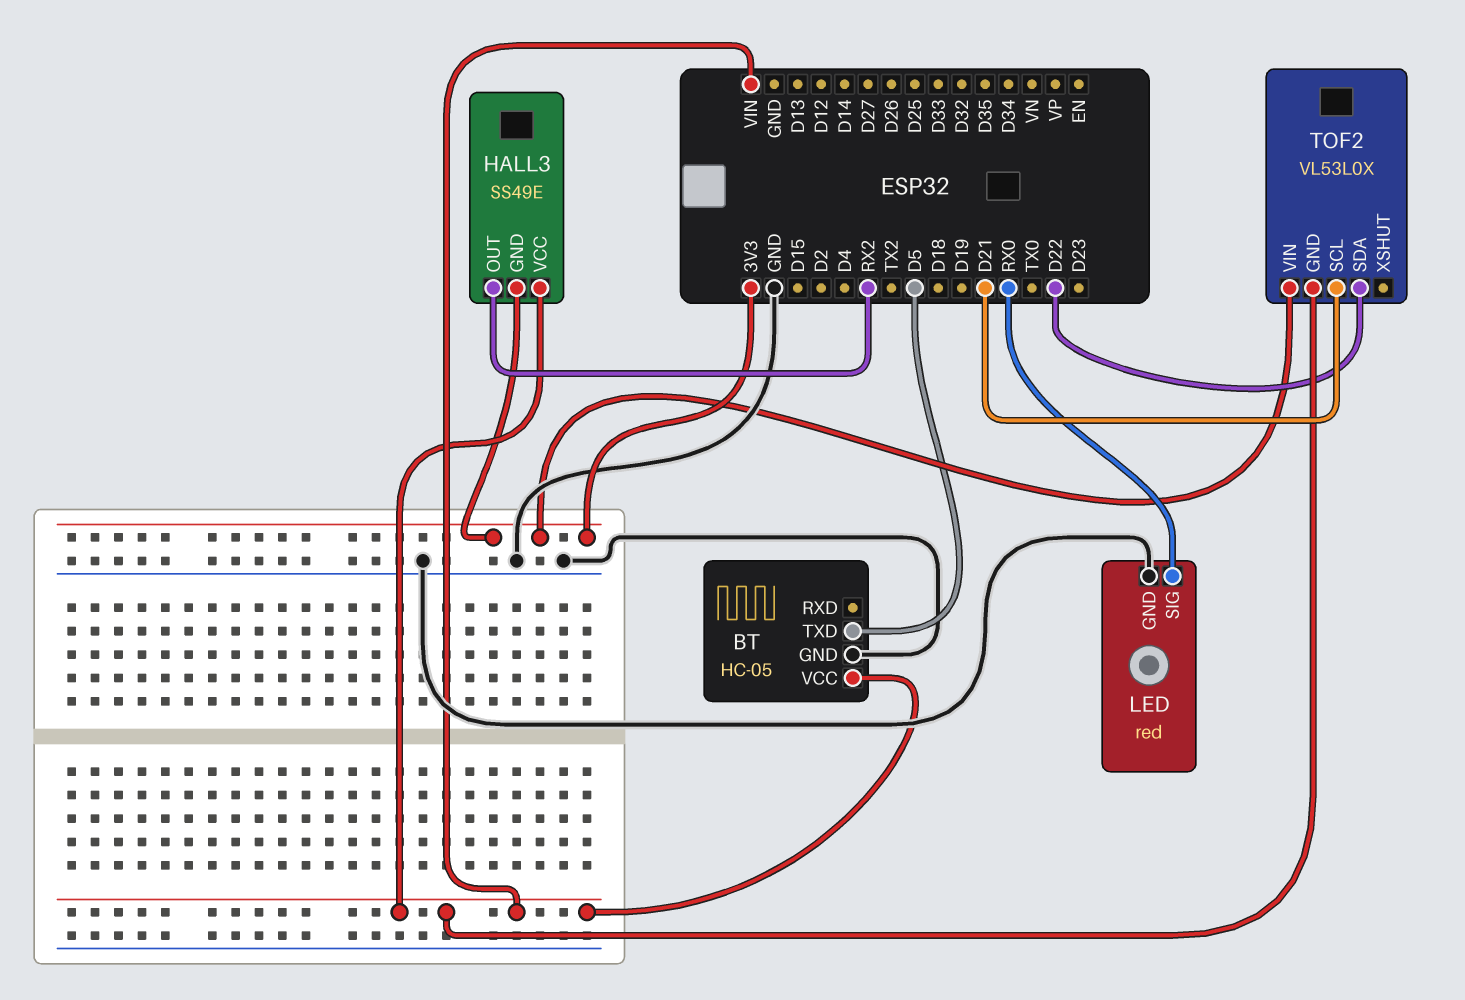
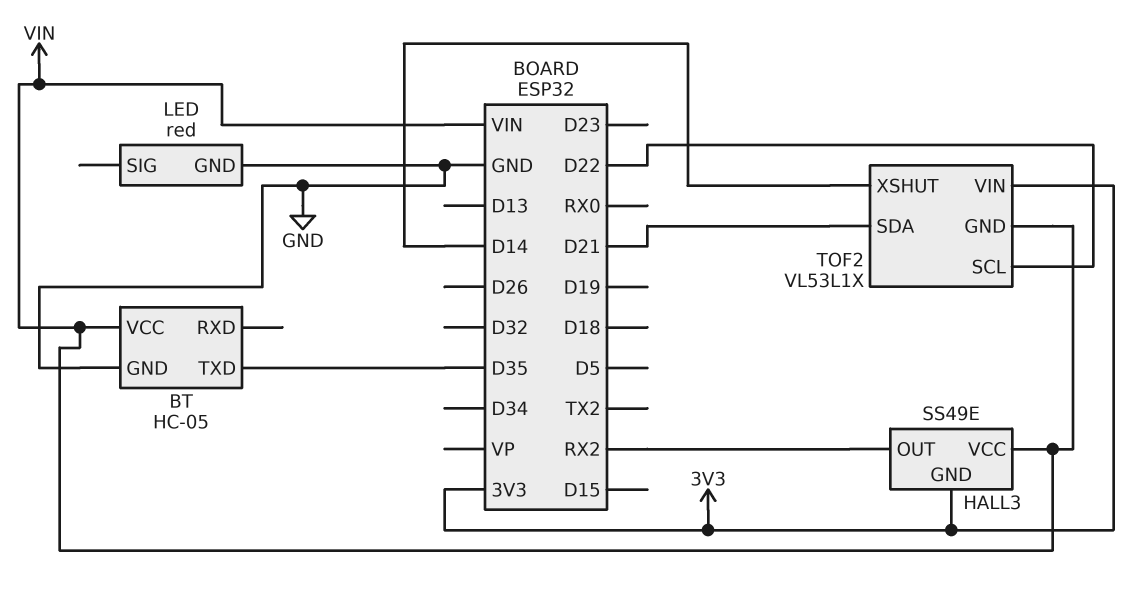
BT pin TXD: D5 -> D35
LED pin SIG: RX0 -> none
TOF2: VL53L0X -> VL53L1X
TOF2 pin SCL: D21 -> D22
TOF2 pin SDA: D22 -> D21
TOF2 pin XSHUT: none -> D14

